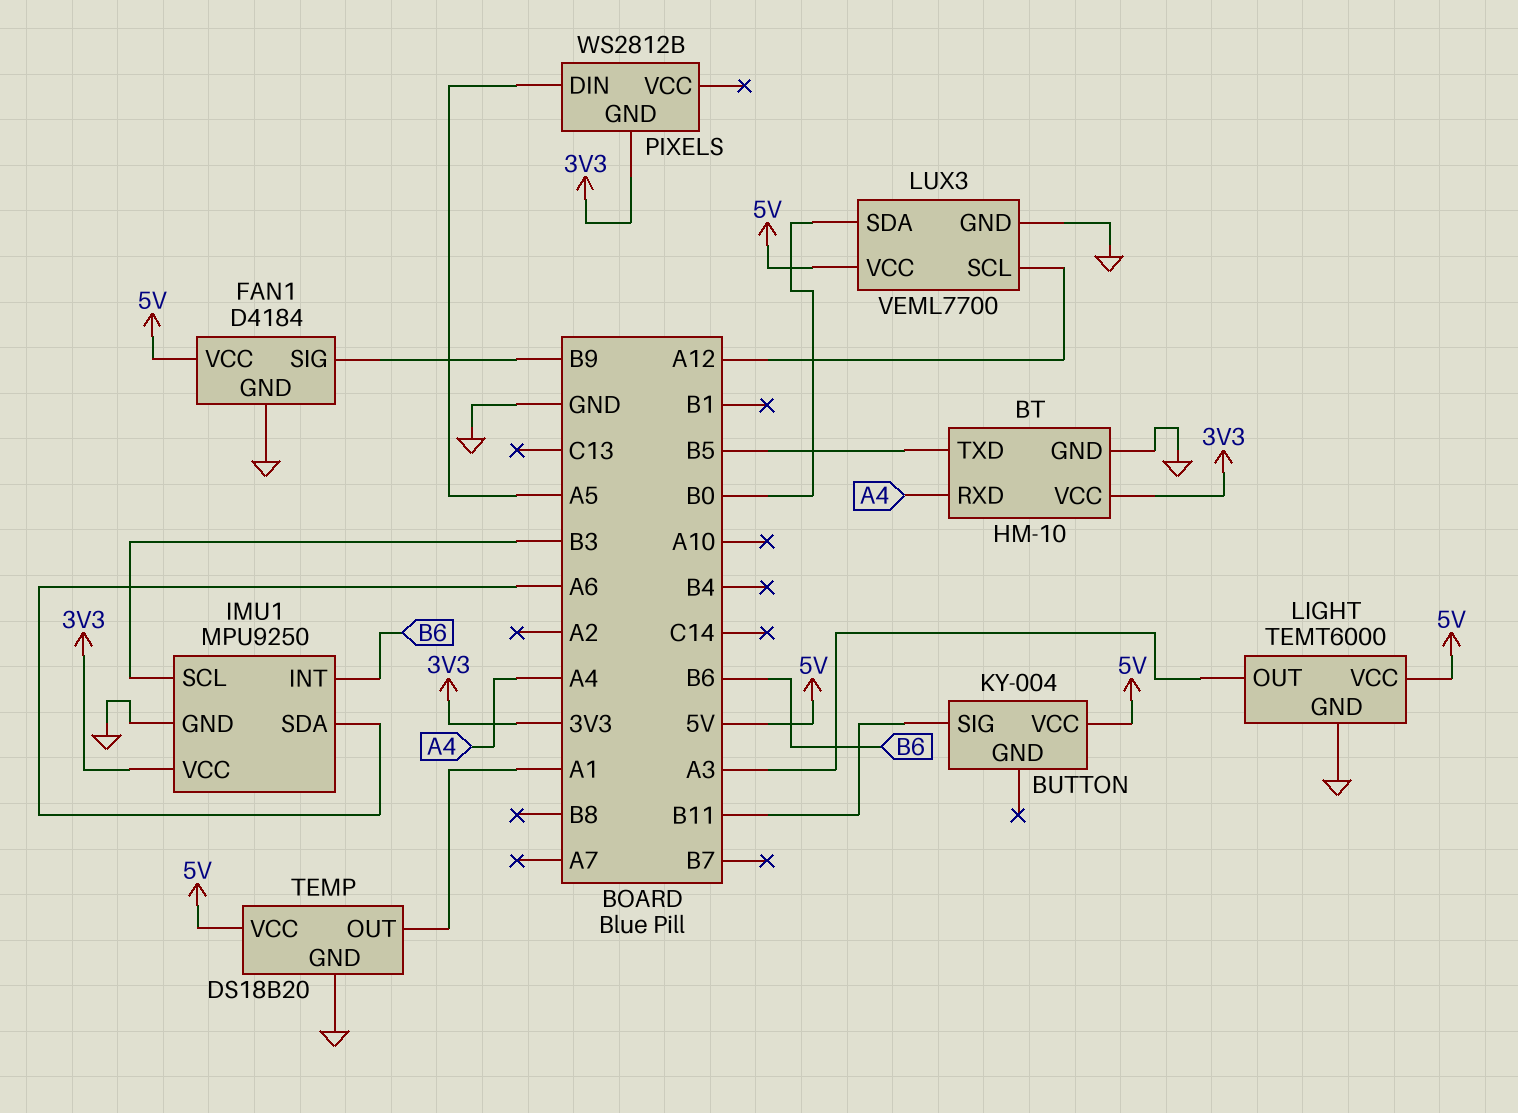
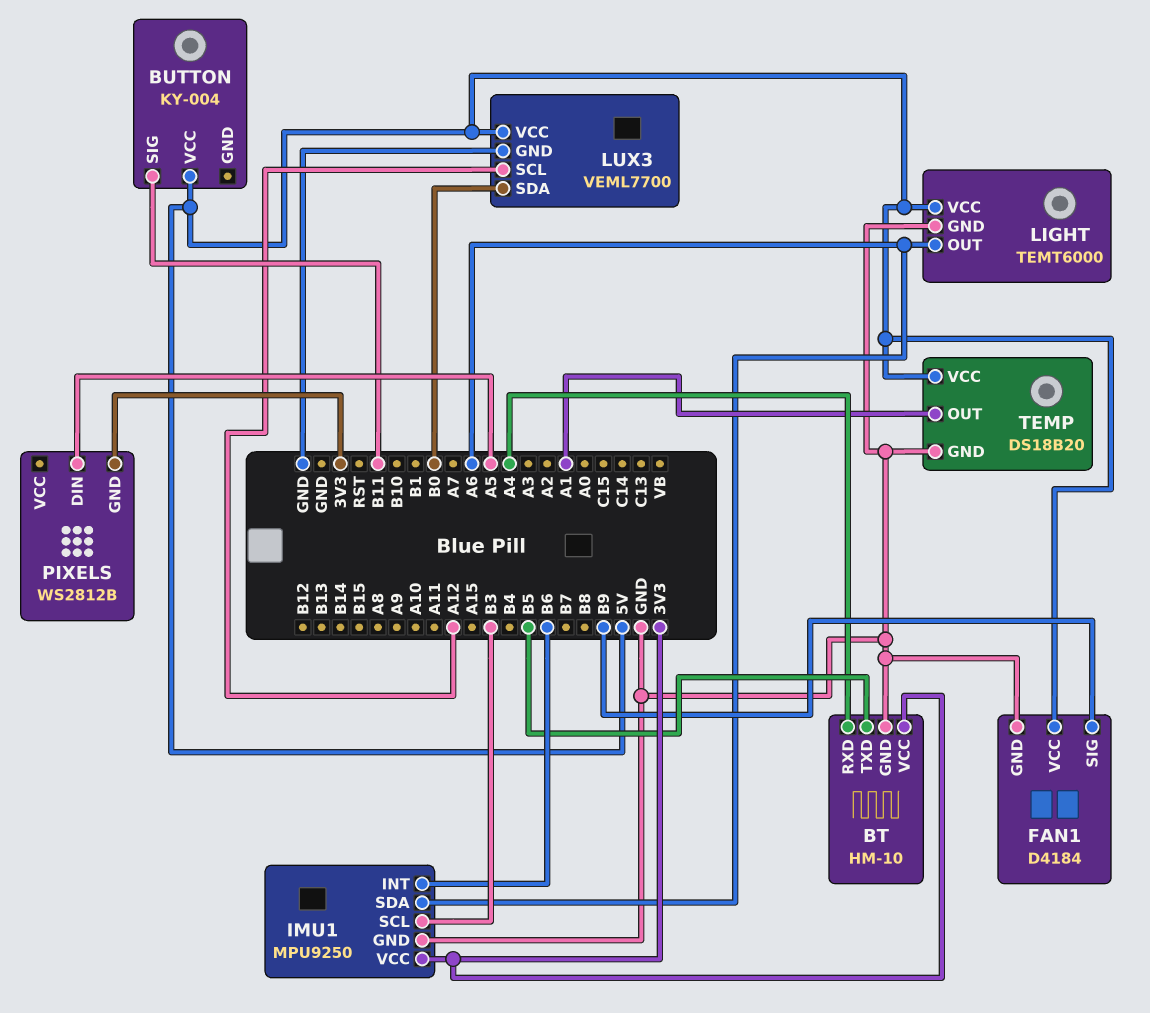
LIGHT pin OUT: A3 -> A6

